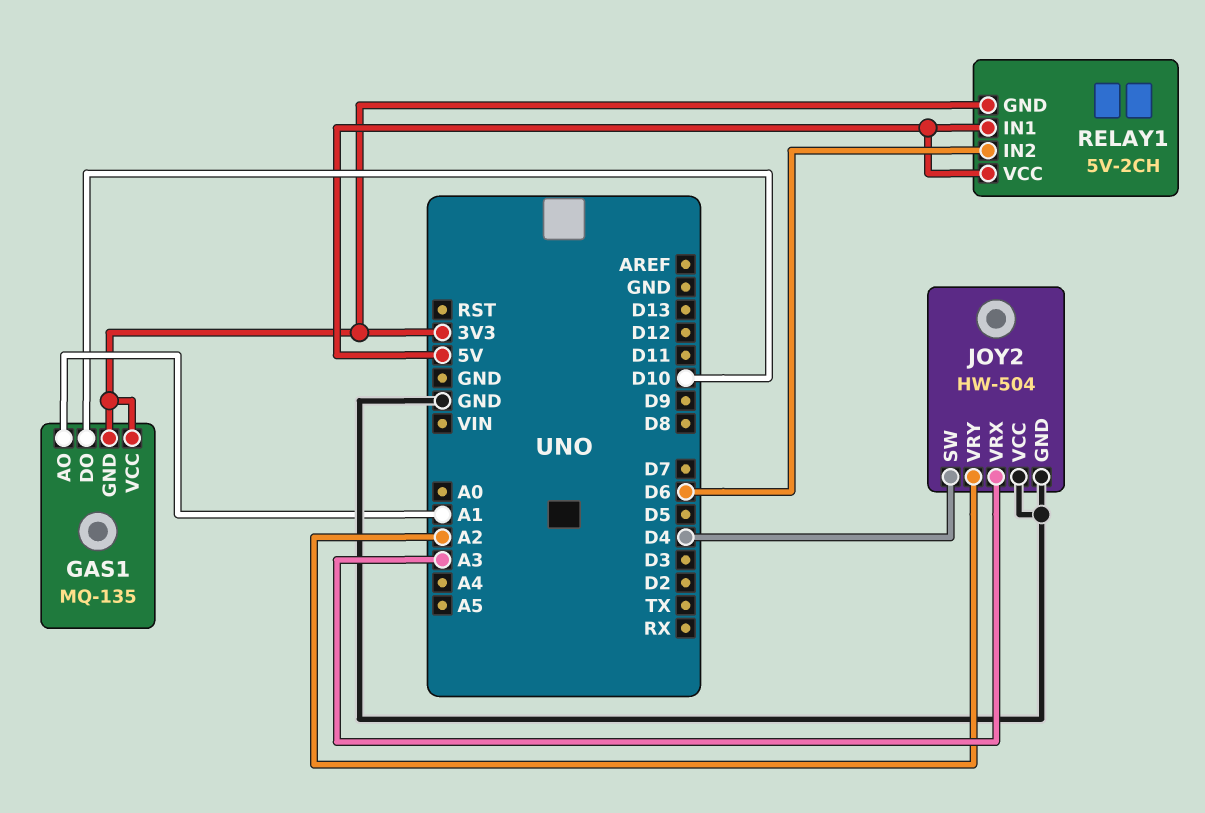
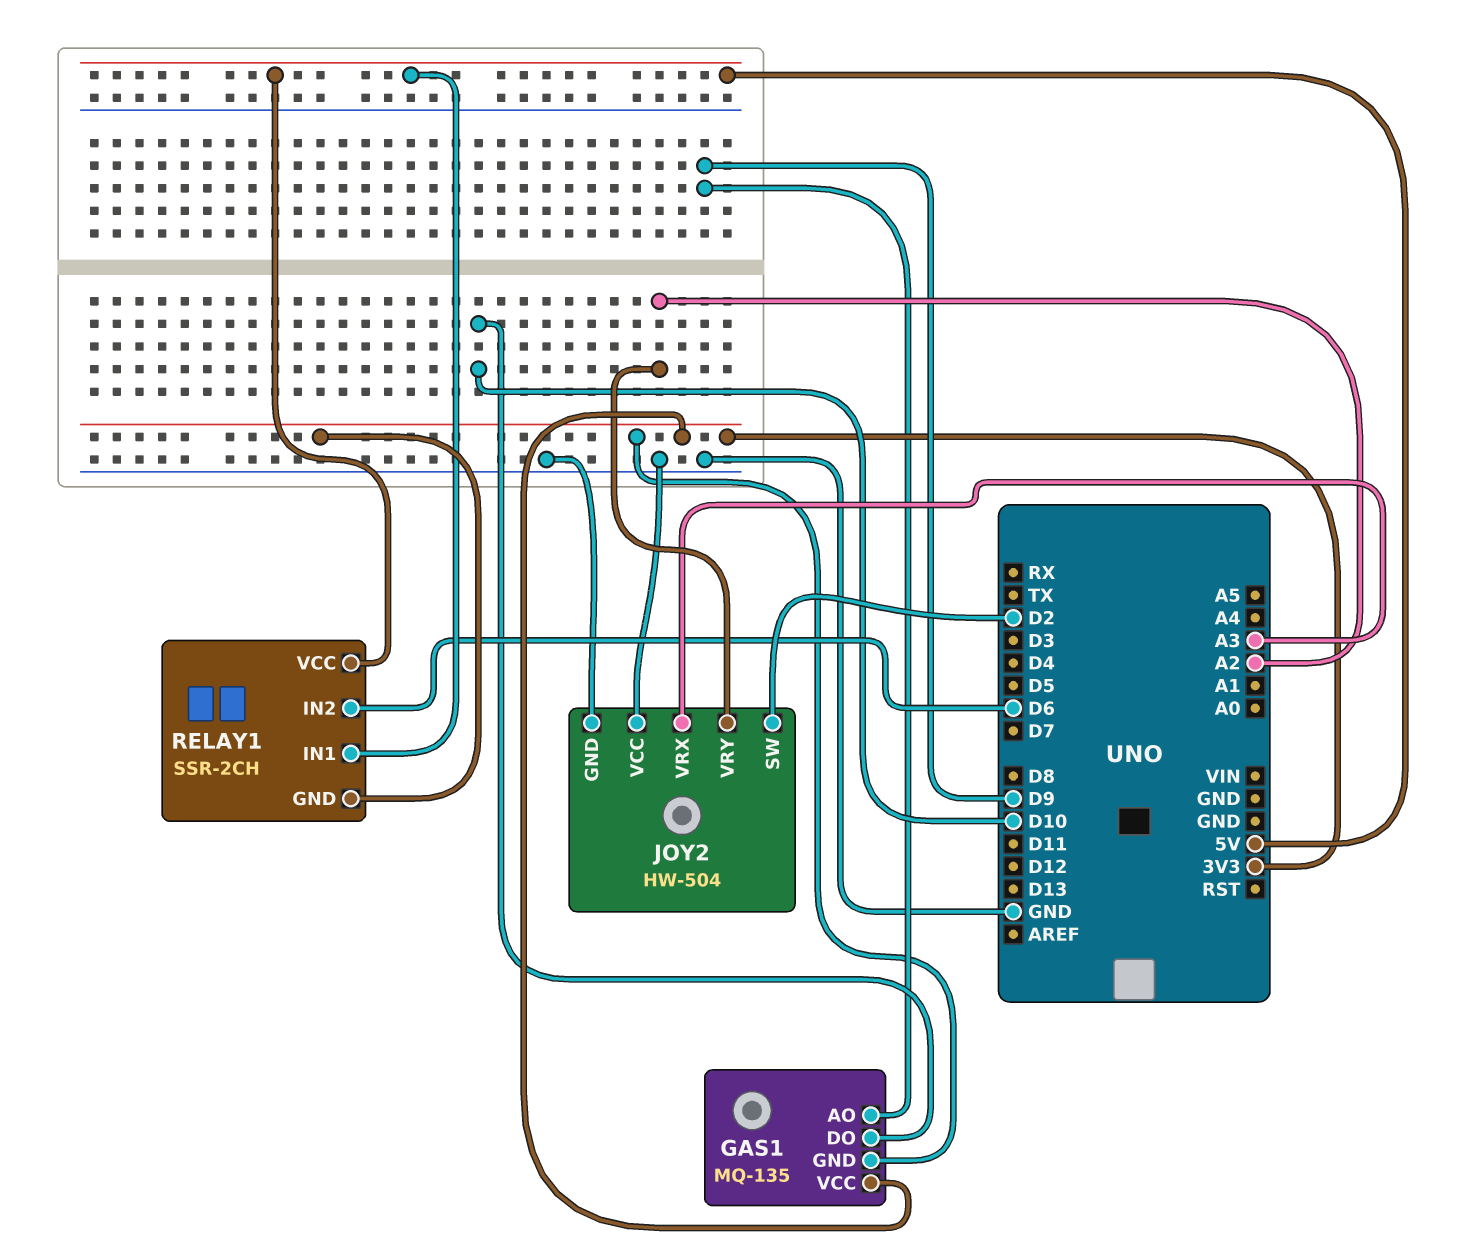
GAS1 pin AO: A1 -> D9
JOY2 pin SW: D4 -> D2
RELAY1: 5V-2CH -> SSR-2CH

